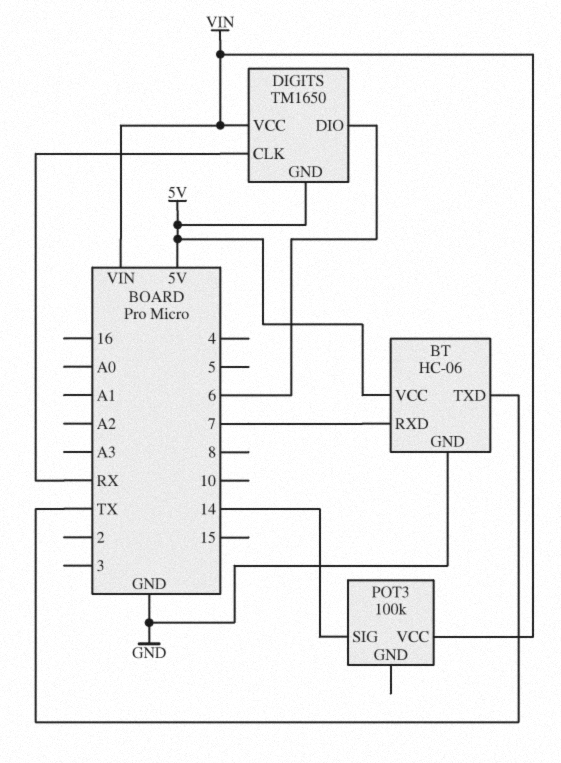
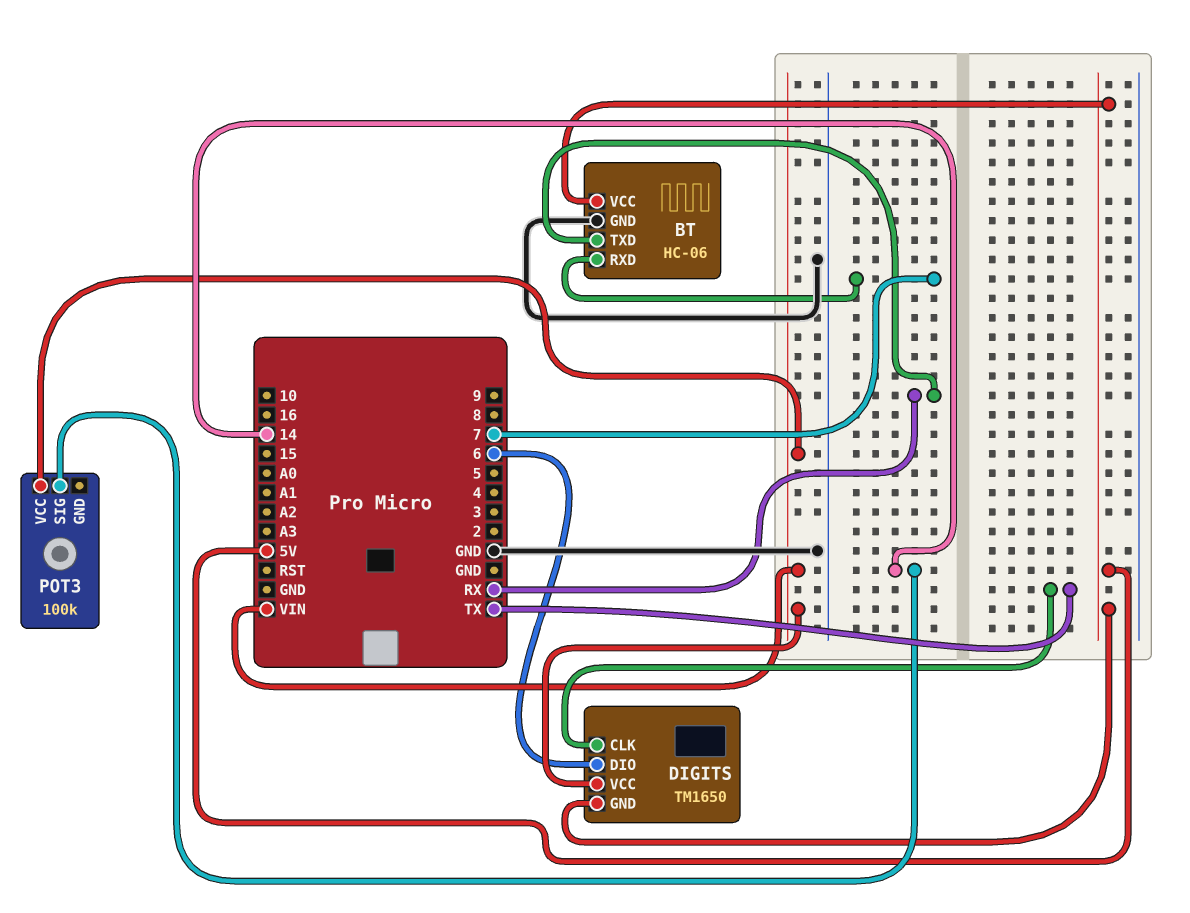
BT pin TXD: TX -> RX
DIGITS pin CLK: RX -> TX

